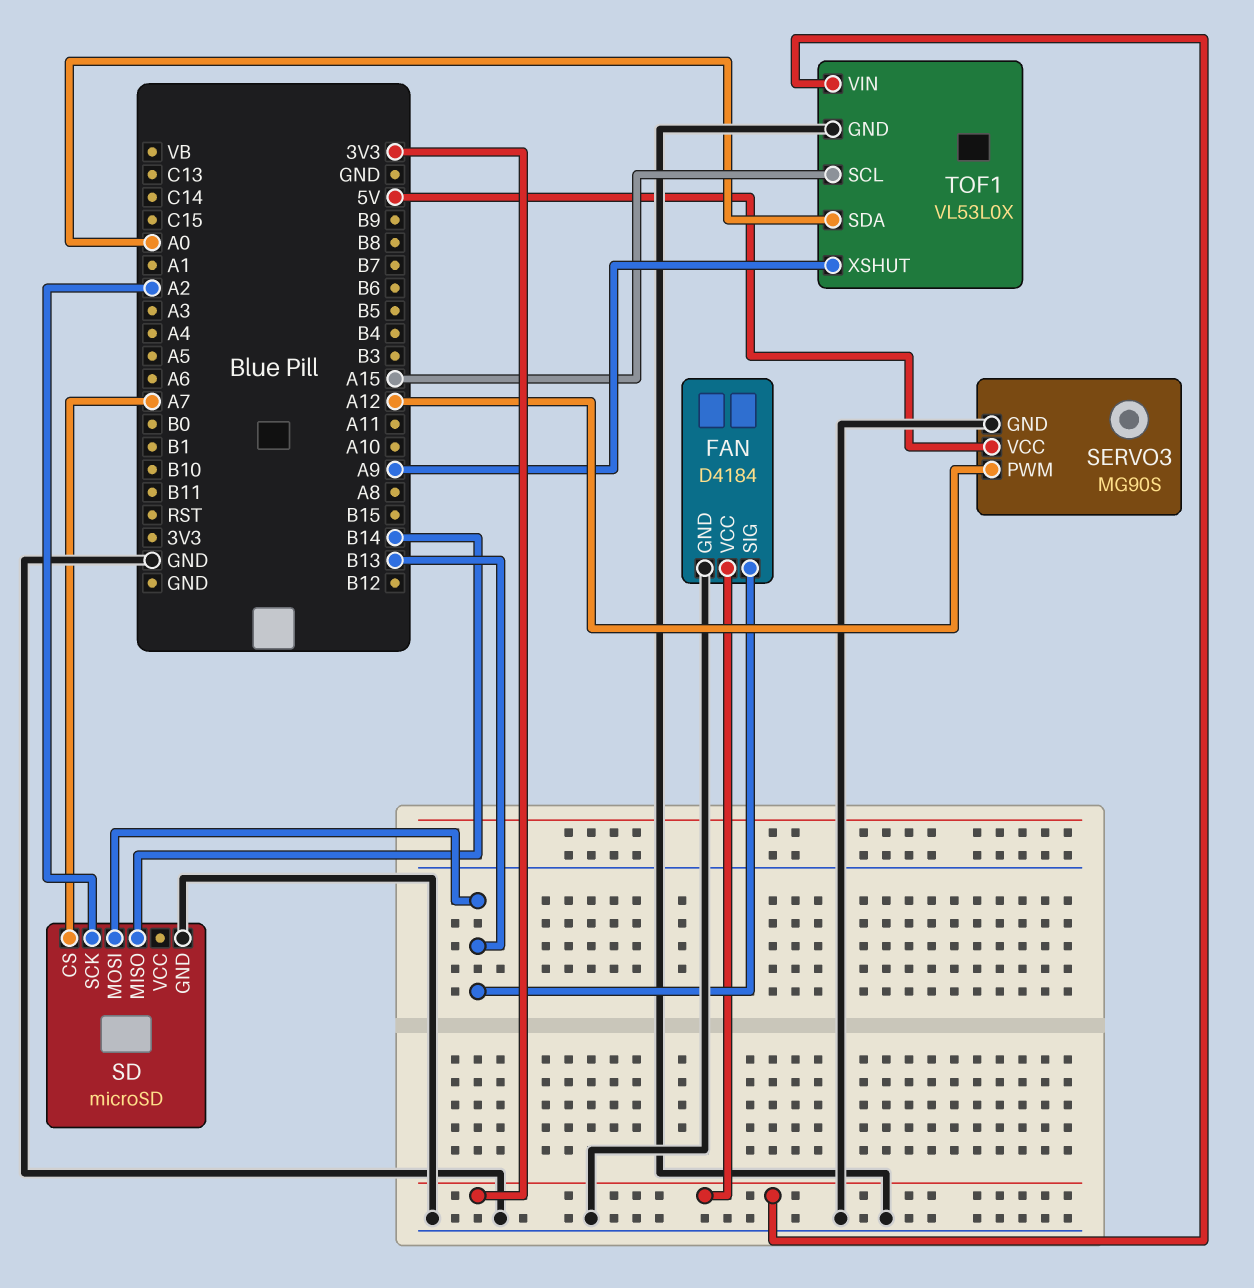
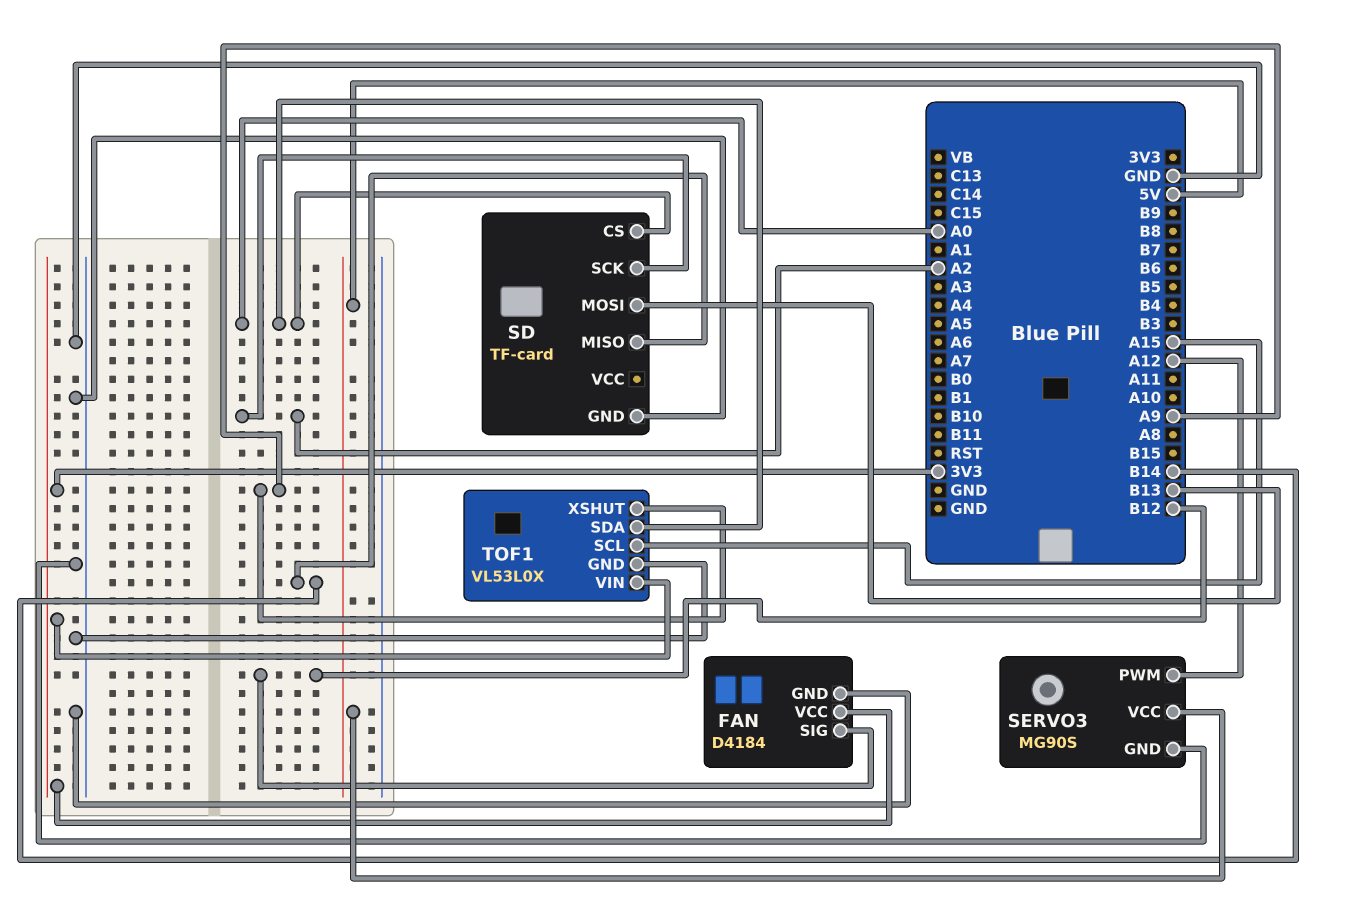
FAN pin SIG: B13 -> B12
SD: microSD -> TF-card
SD pin CS: A7 -> A0

